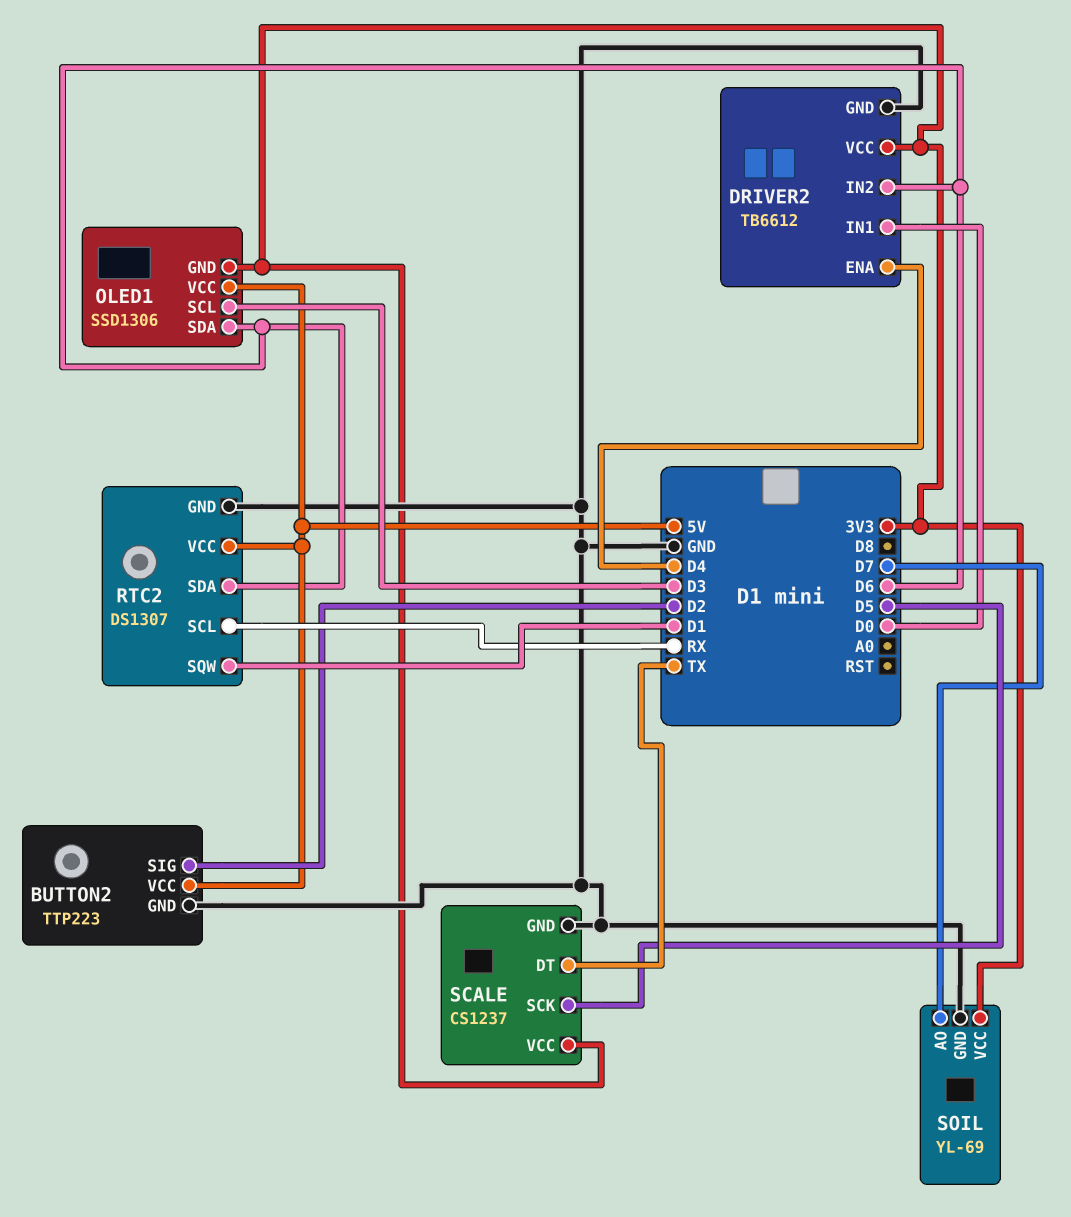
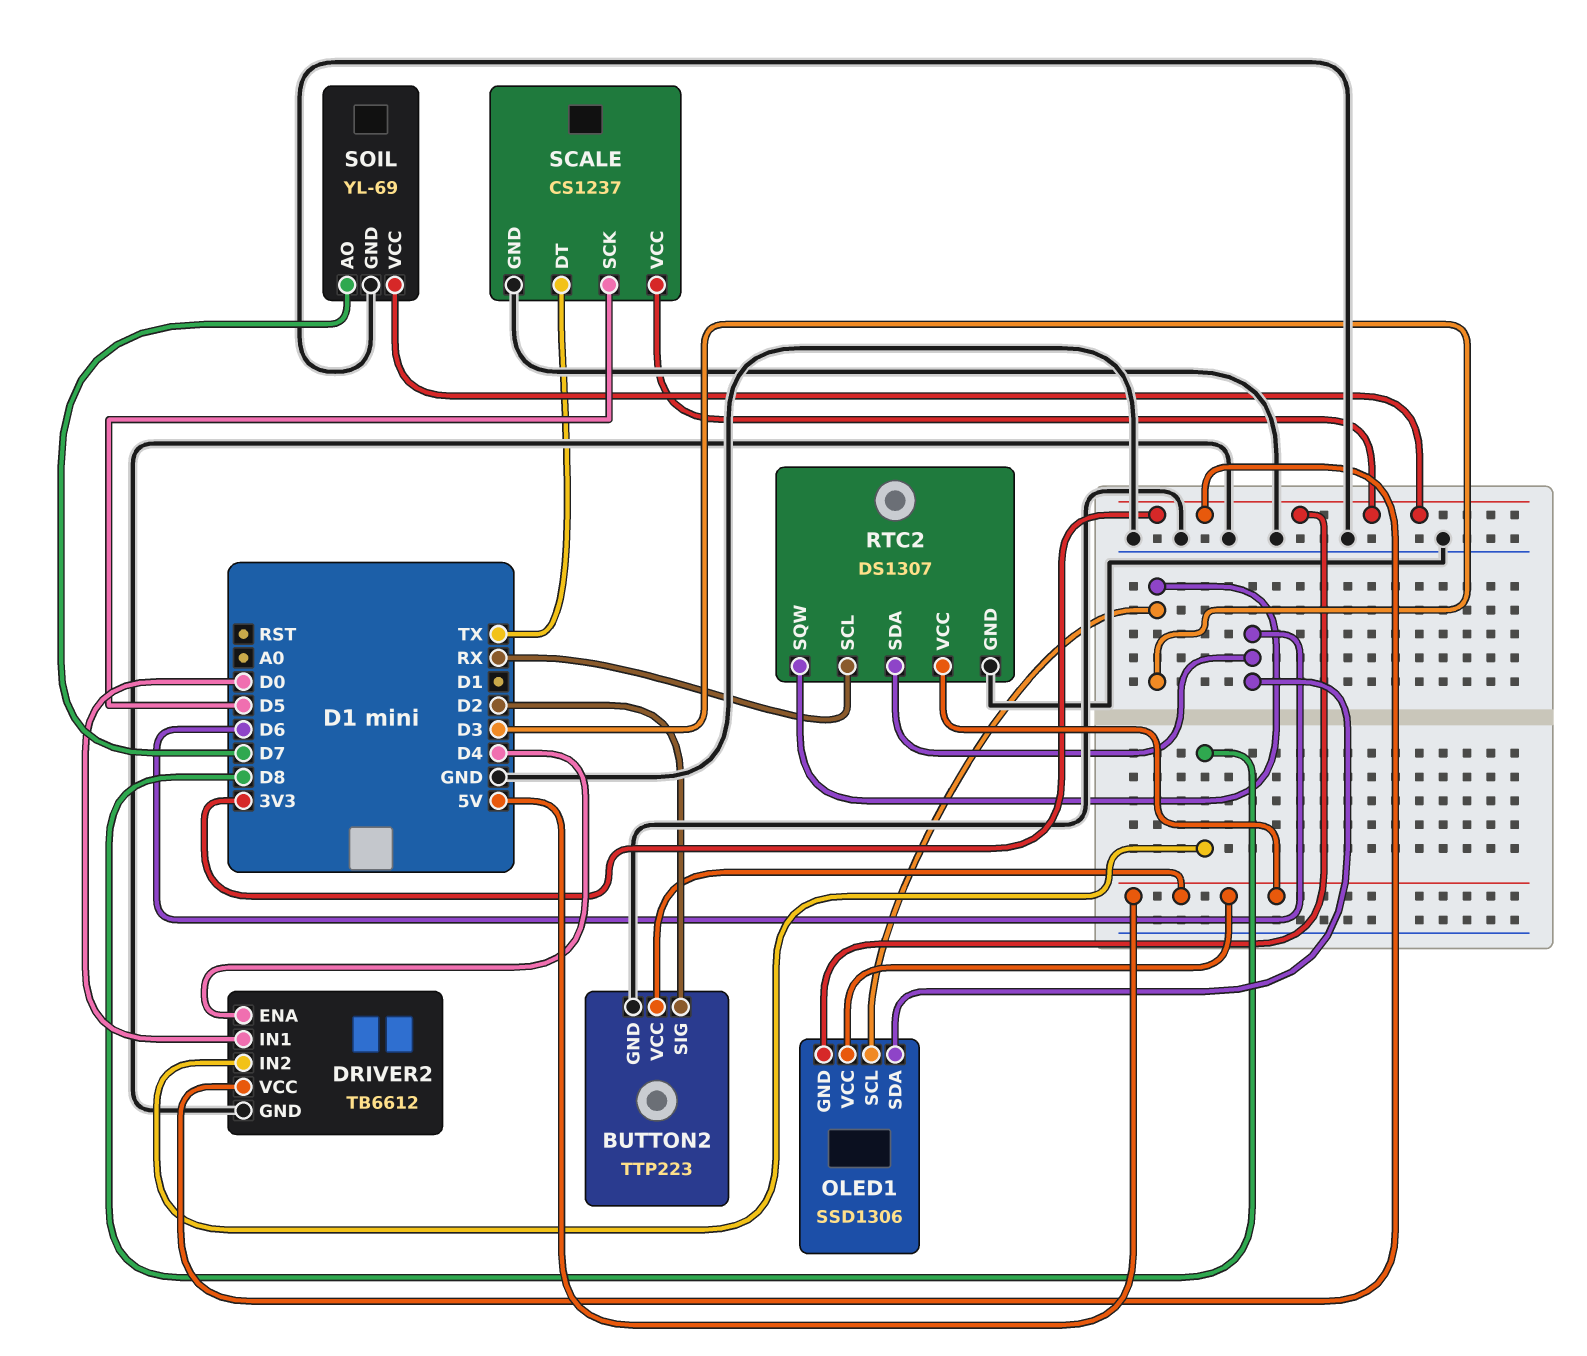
DRIVER2 pin IN2: D6 -> D8
RTC2 pin SQW: D1 -> D3

